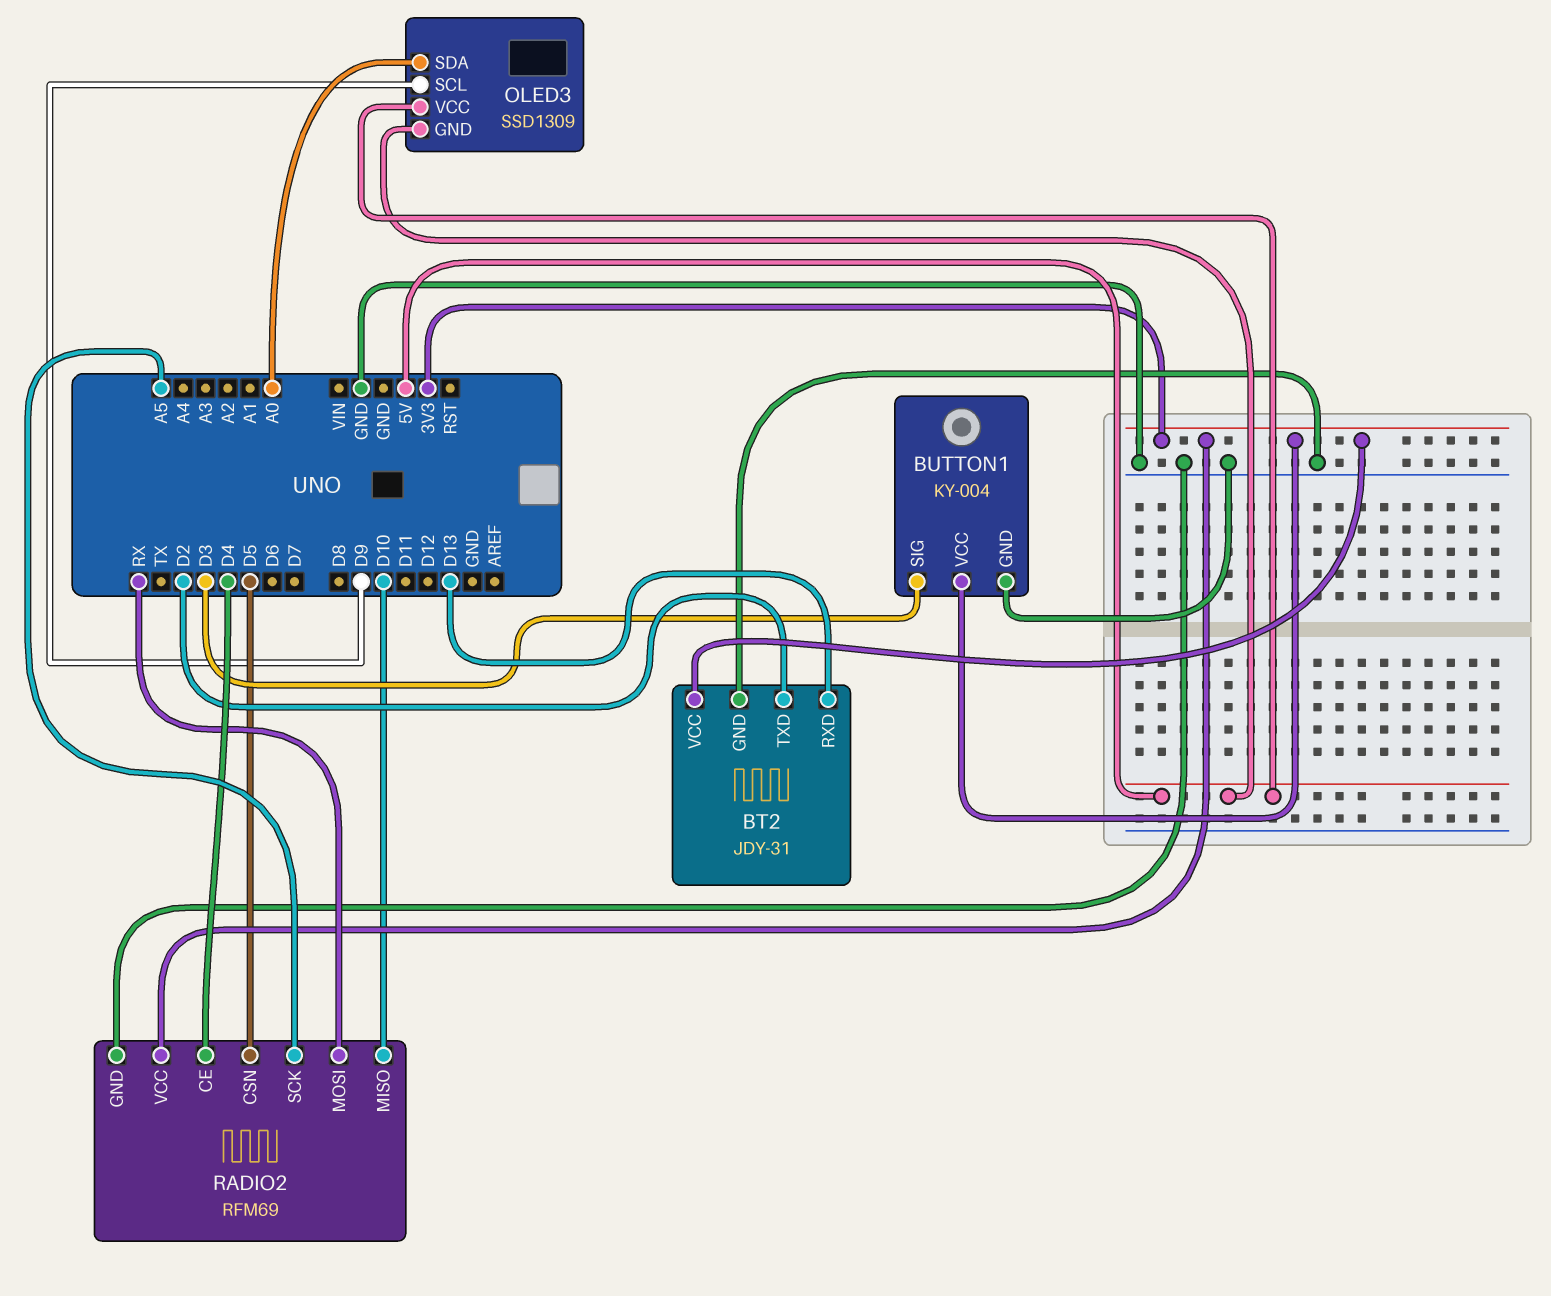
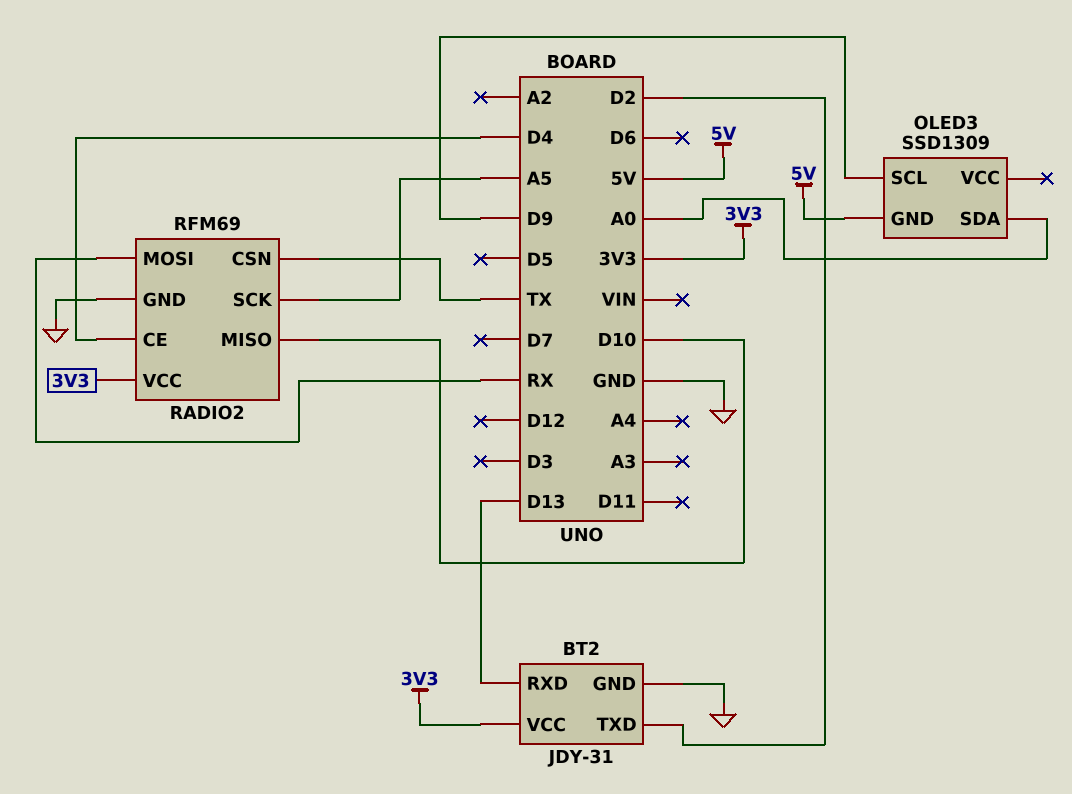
BUTTON1: KY-004 -> none
BUTTON1 pin GND: GND -> none
BUTTON1 pin SIG: D3 -> none
BUTTON1 pin VCC: 3V3 -> none
OLED3 pin VCC: 5V -> none
RADIO2 pin CSN: D5 -> TX

